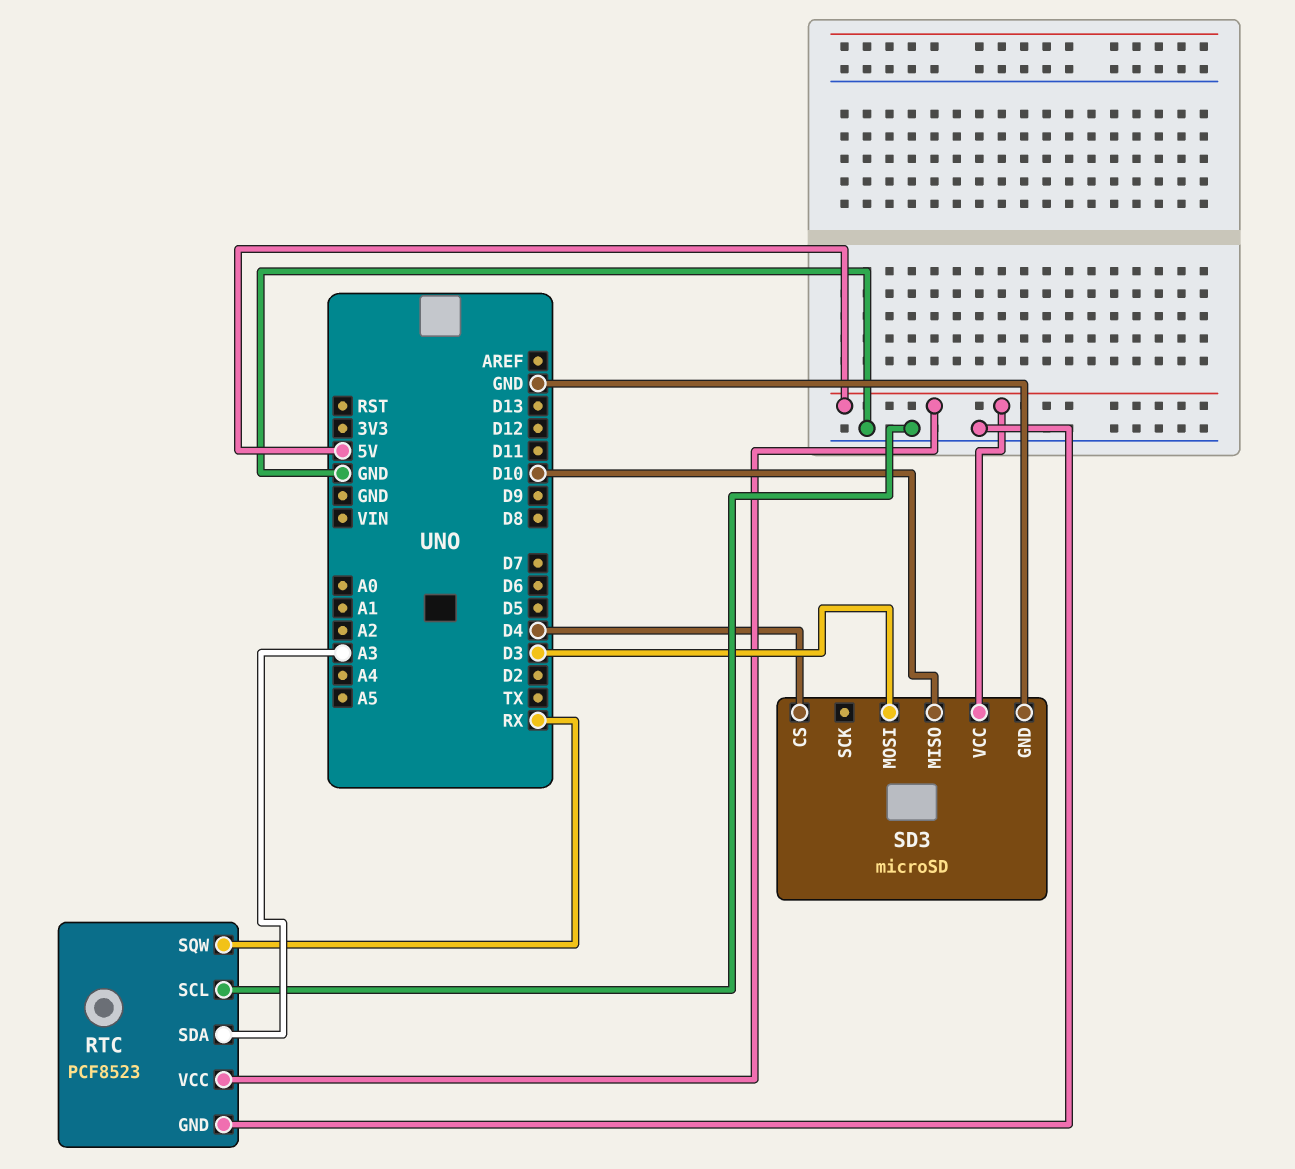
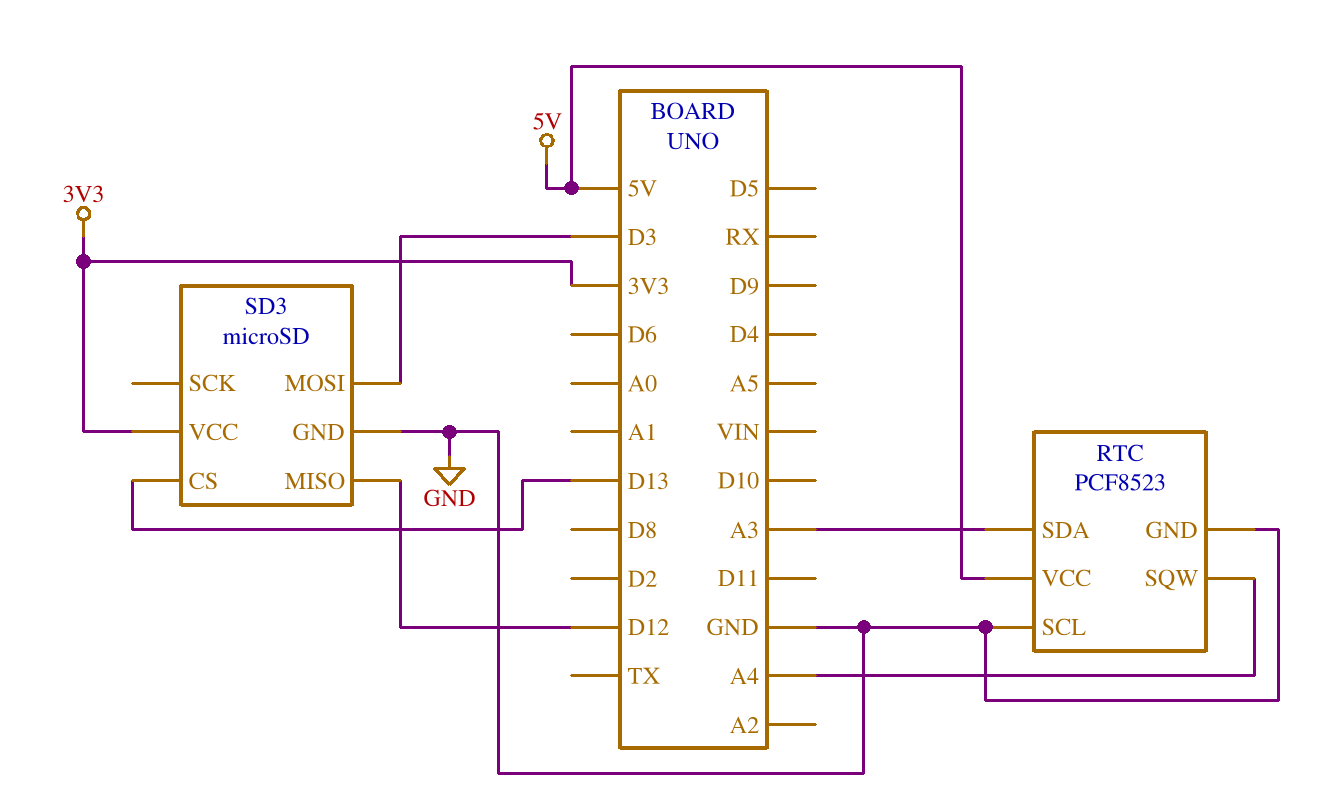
RTC pin SQW: RX -> A4
SD3 pin CS: D4 -> D13
SD3 pin MISO: D10 -> D12
SD3 pin VCC: 5V -> 3V3

